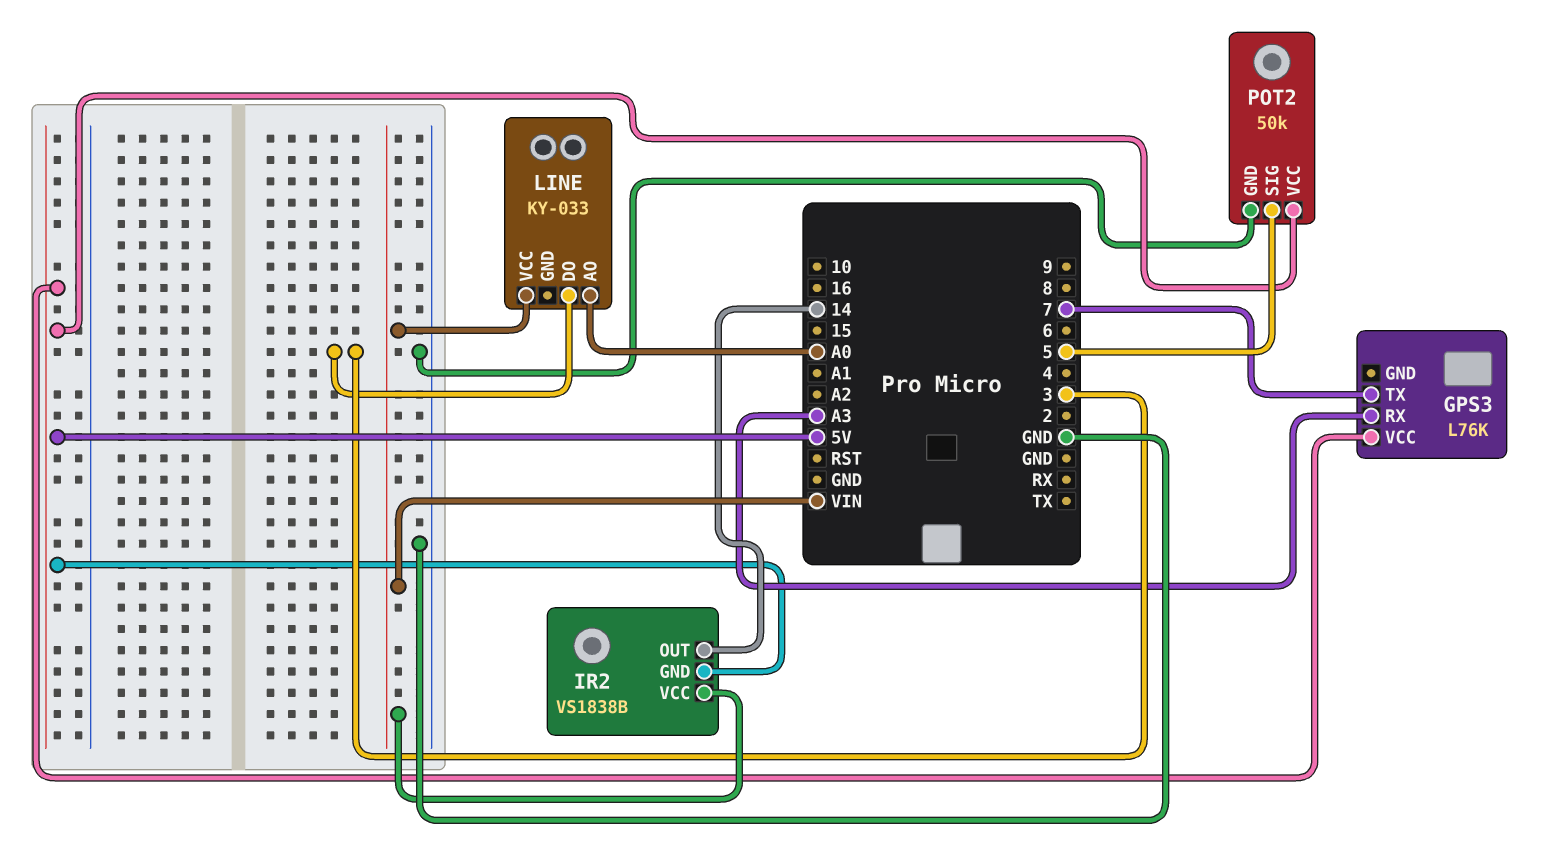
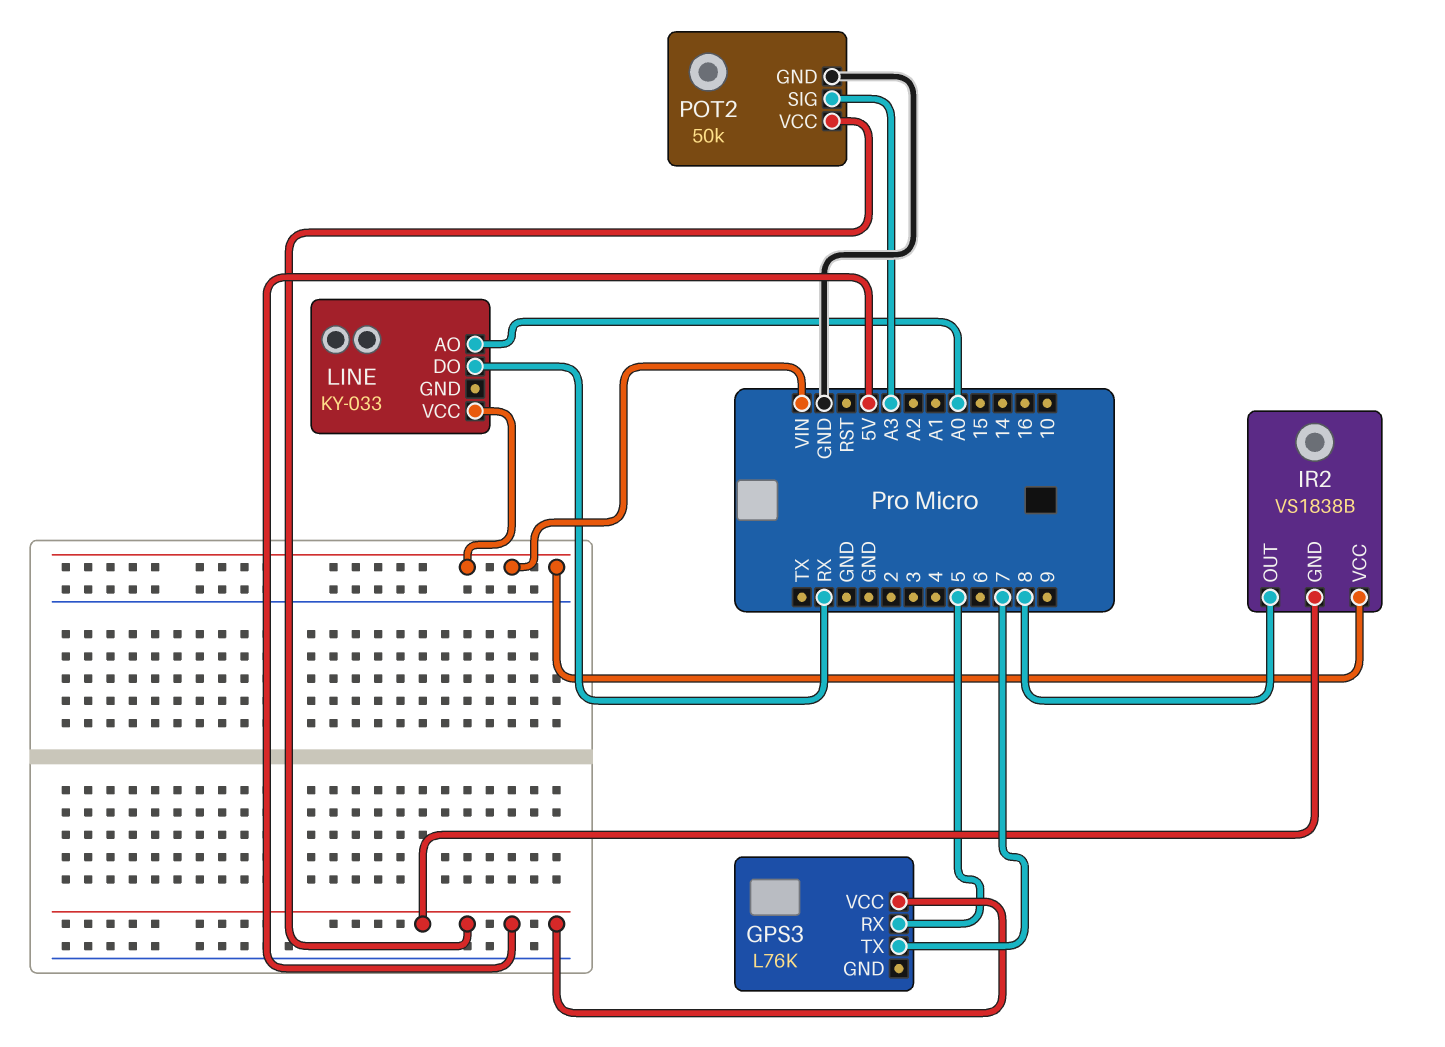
GPS3 pin RX: A3 -> 5
IR2 pin OUT: 14 -> 8
LINE pin DO: 3 -> RX
POT2 pin SIG: 5 -> A3

